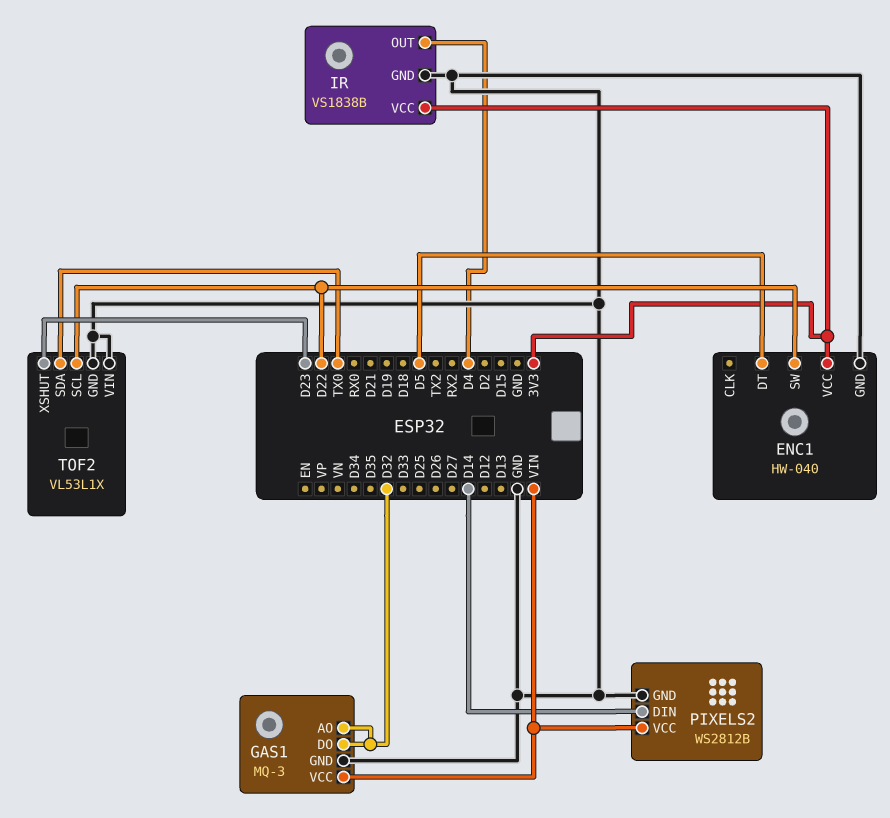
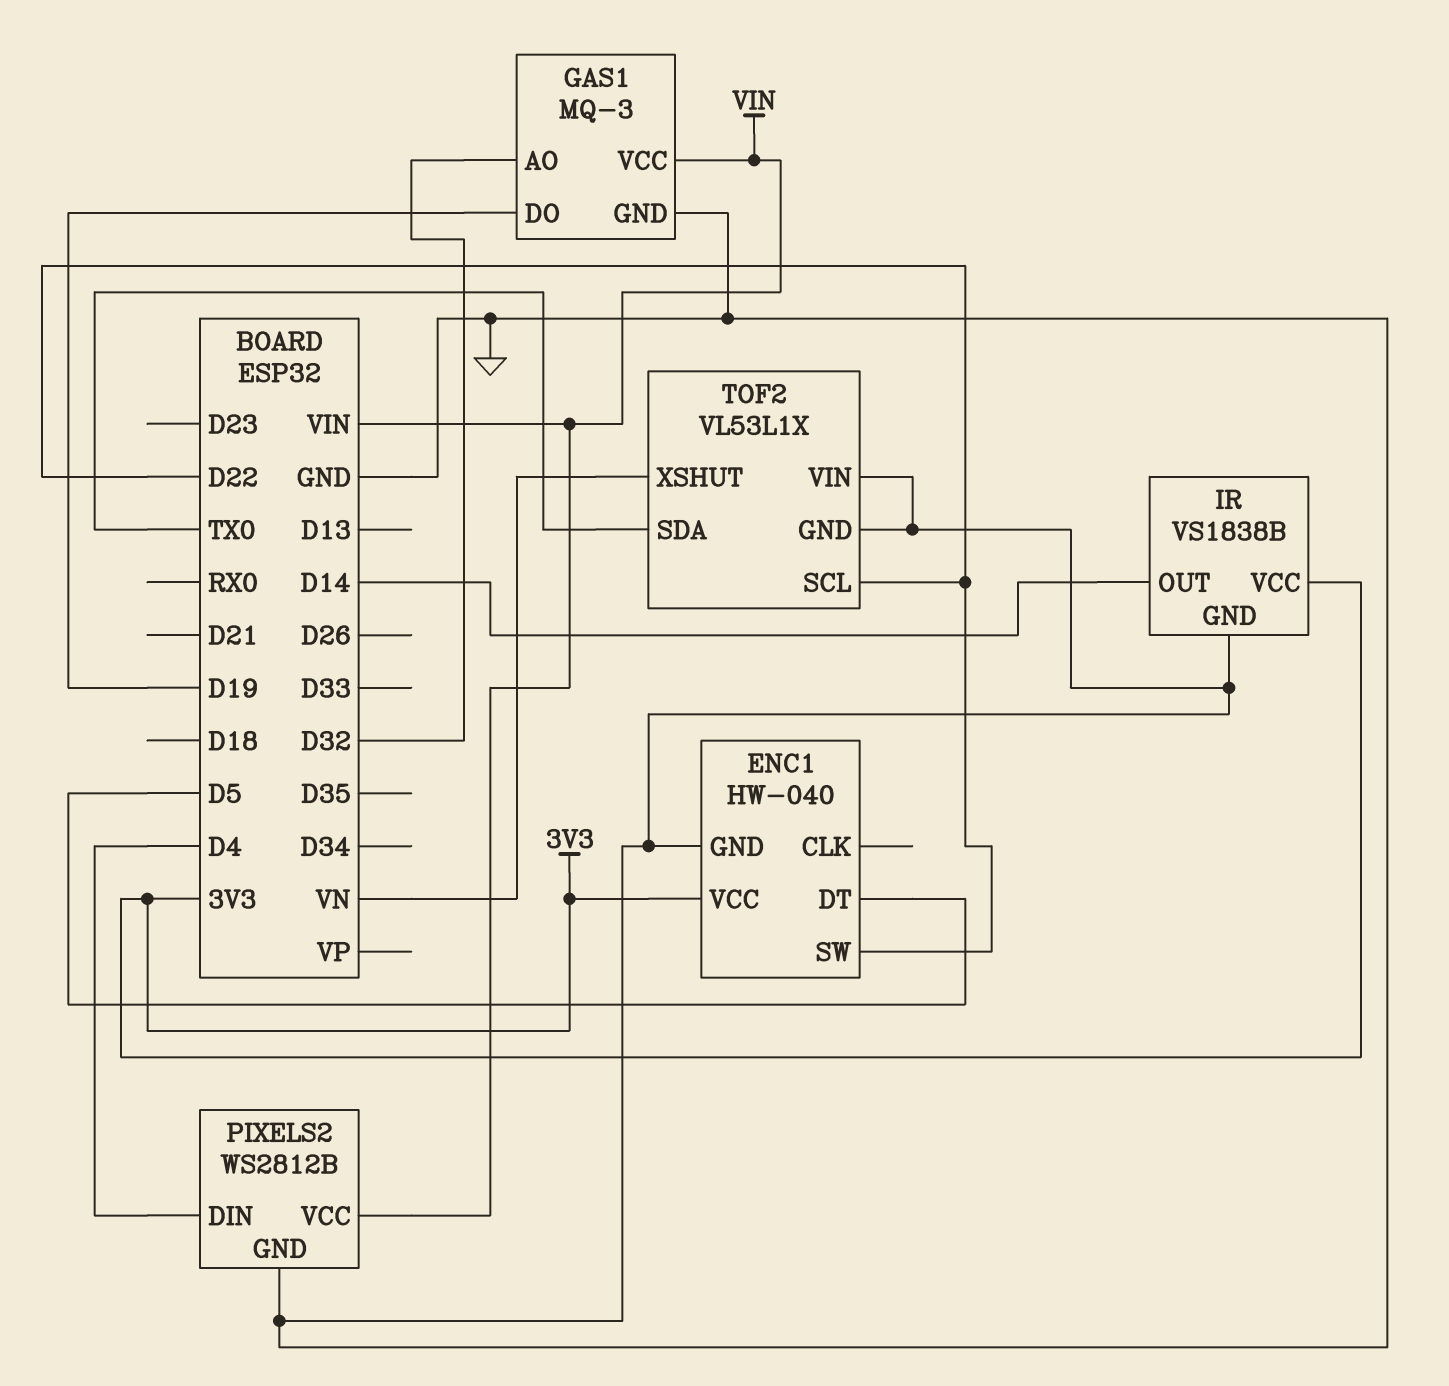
GAS1 pin DO: D32 -> D19
IR pin OUT: D4 -> D14
PIXELS2 pin DIN: D14 -> D4
TOF2 pin XSHUT: D23 -> VN

